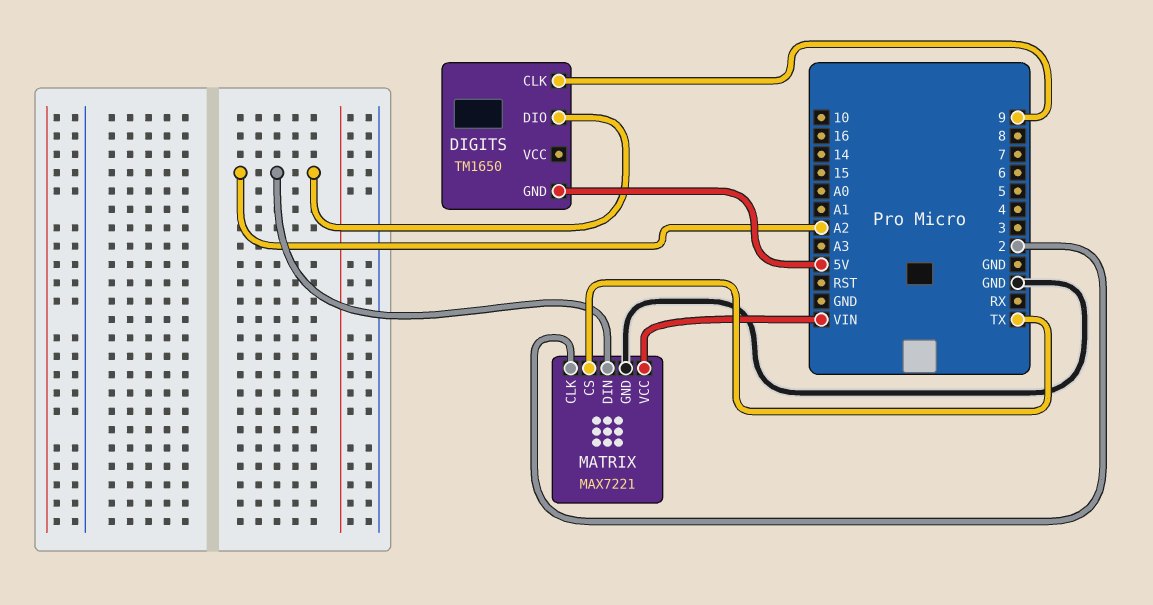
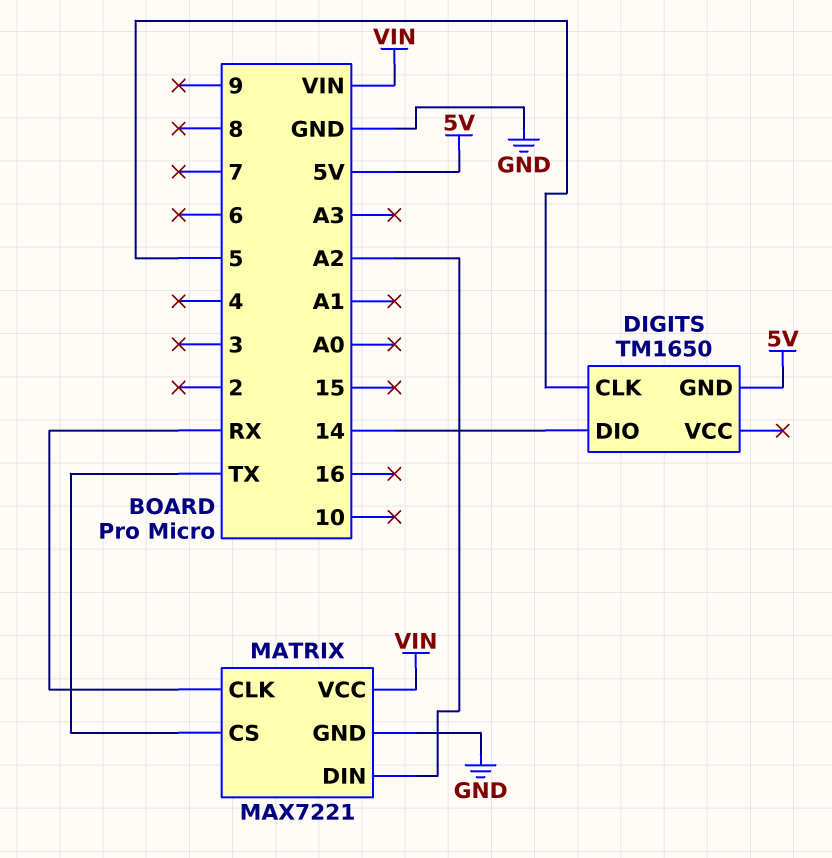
DIGITS pin CLK: 9 -> 5
DIGITS pin DIO: A2 -> 14
MATRIX pin CLK: 2 -> RX

